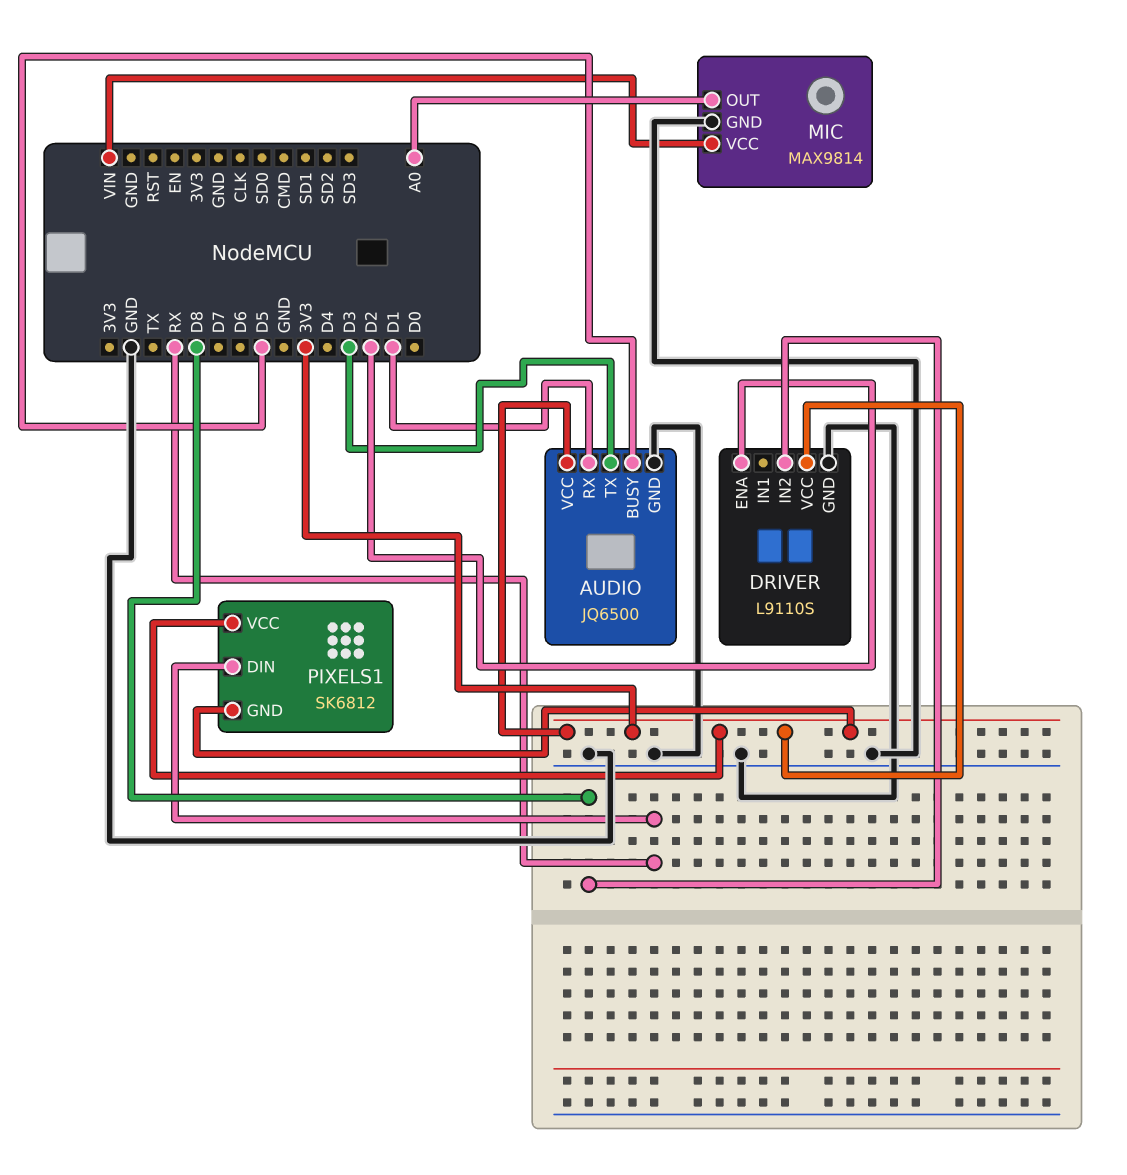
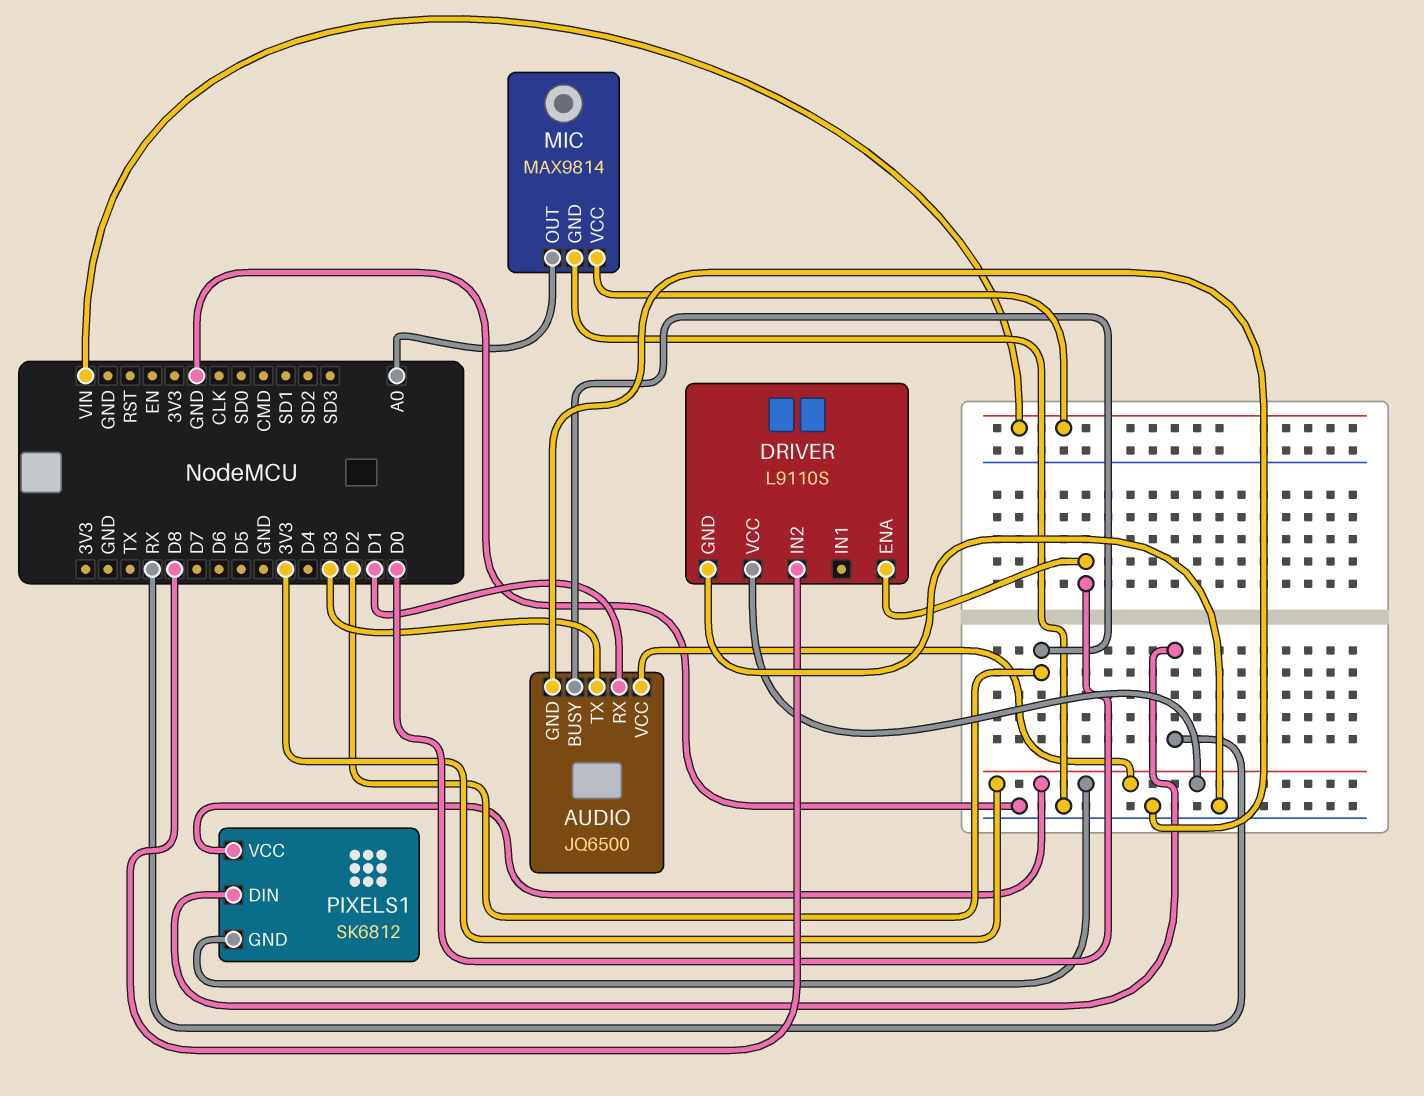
AUDIO pin BUSY: D5 -> D2
DRIVER pin ENA: D2 -> D0

